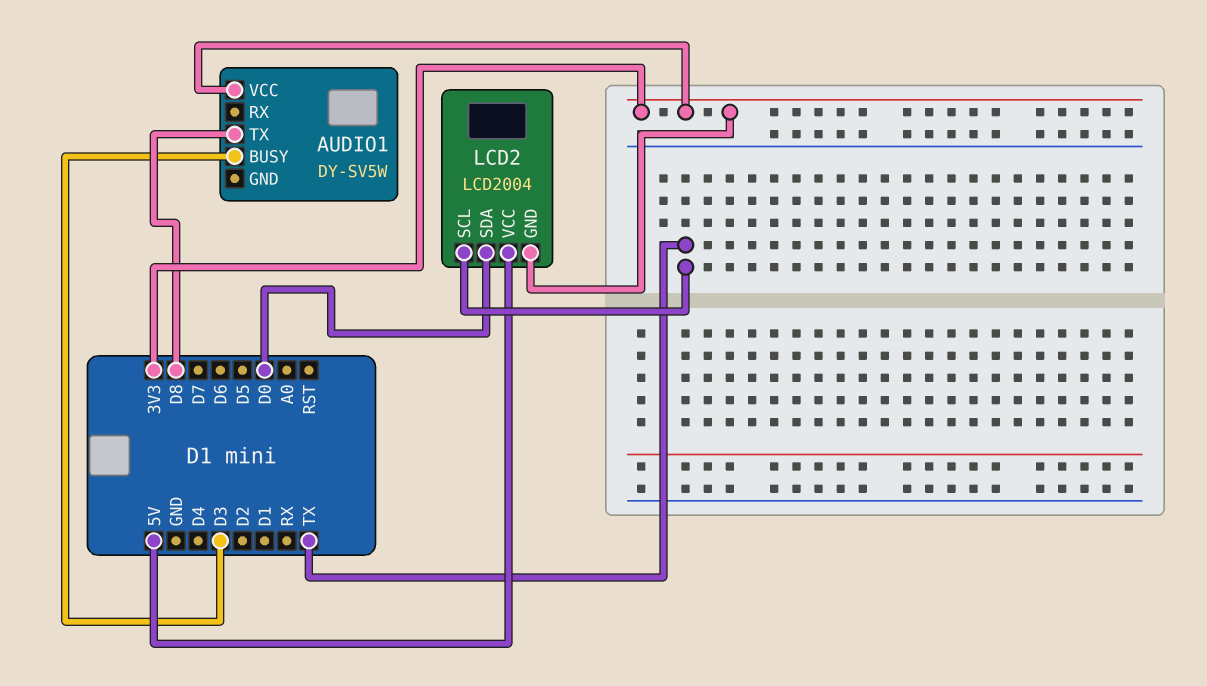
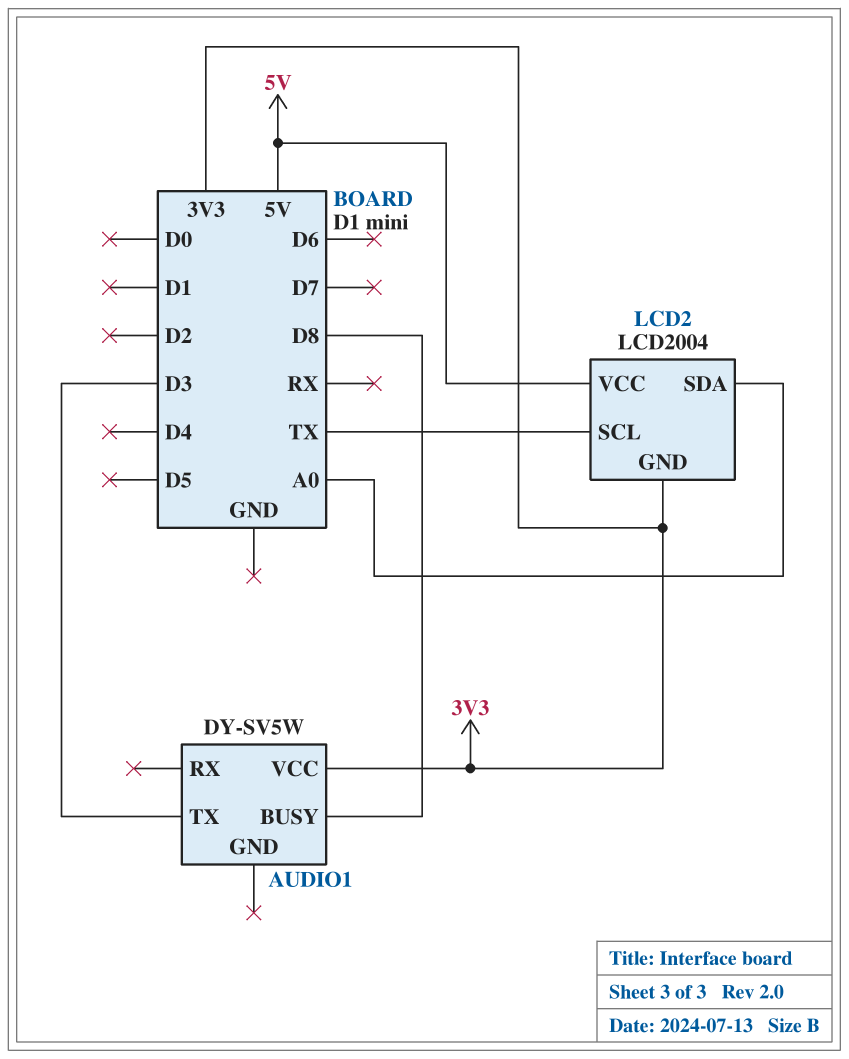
AUDIO1 pin BUSY: D3 -> D8
AUDIO1 pin TX: D8 -> D3
LCD2 pin SDA: D0 -> A0

